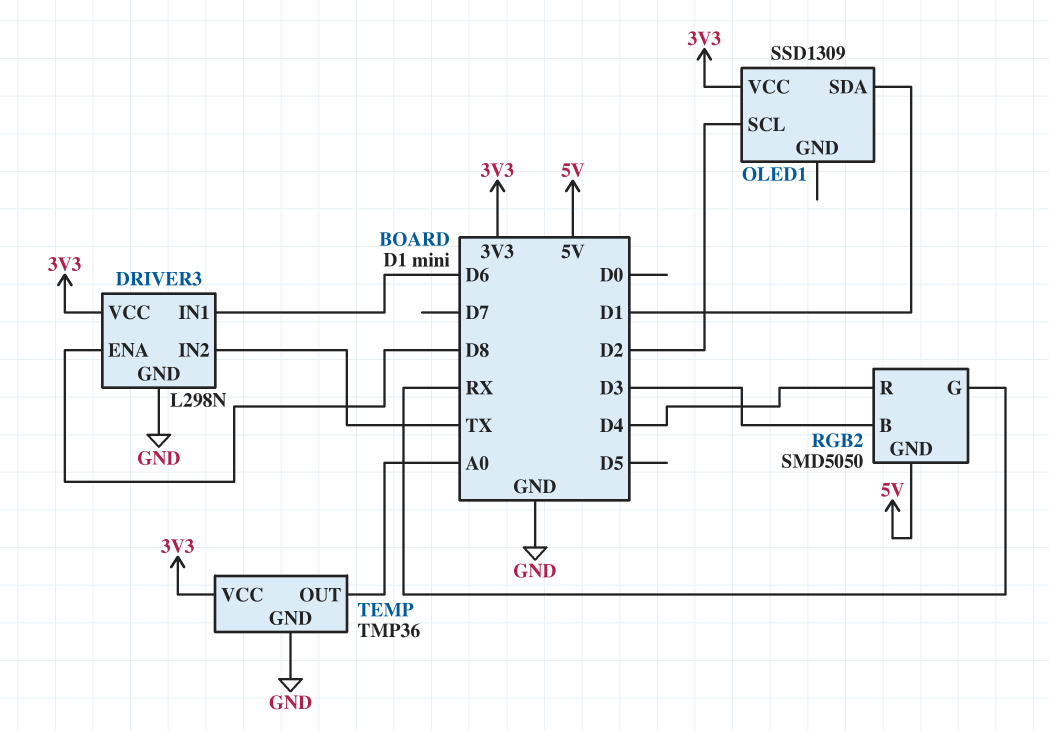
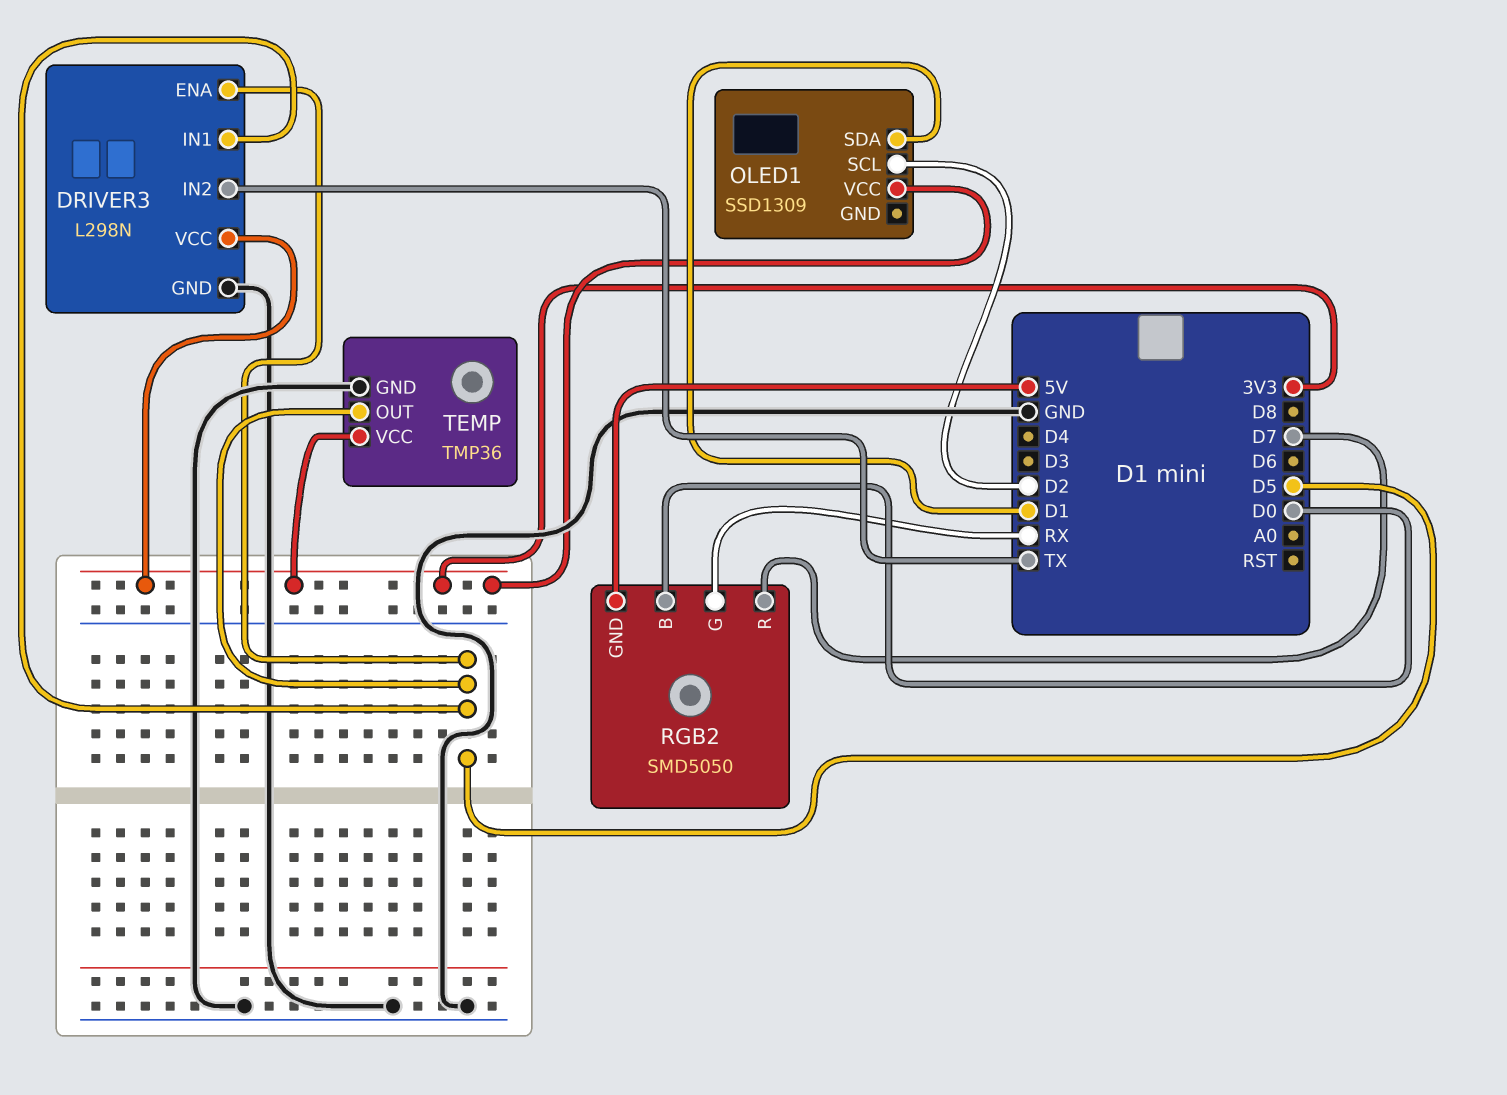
DRIVER3 pin ENA: D8 -> D5
DRIVER3 pin IN1: D6 -> D5
RGB2 pin B: D3 -> D0
RGB2 pin R: D4 -> D7
TEMP pin OUT: A0 -> D5

